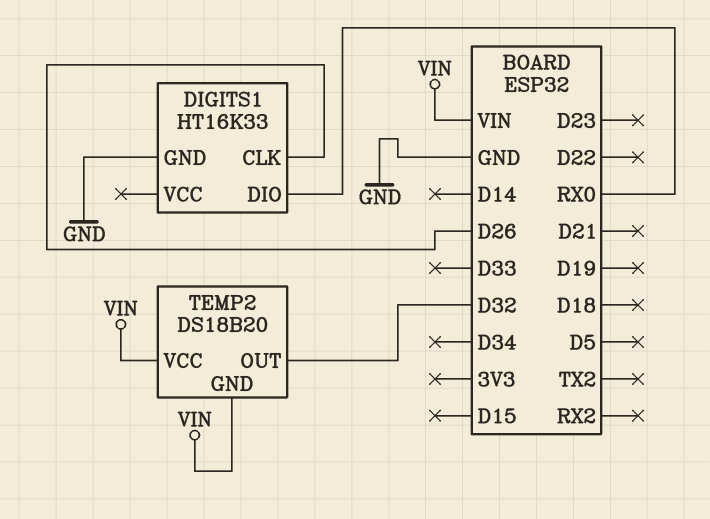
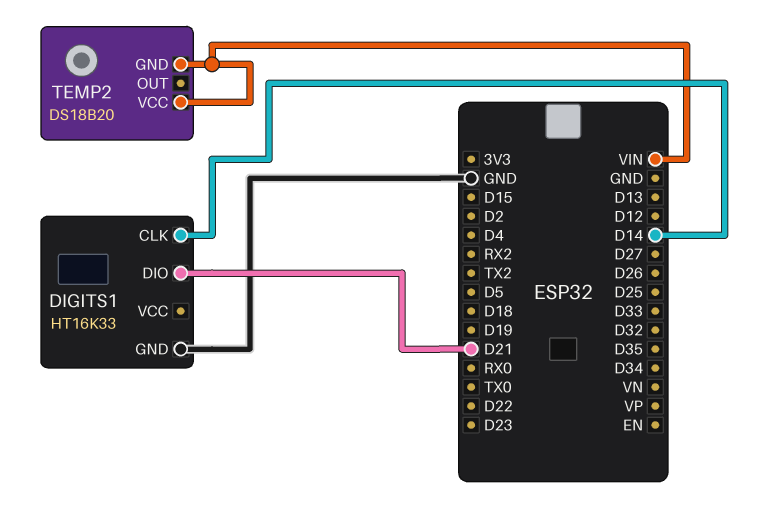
DIGITS1 pin CLK: D26 -> D14
DIGITS1 pin DIO: RX0 -> D21
TEMP2 pin OUT: D32 -> none

